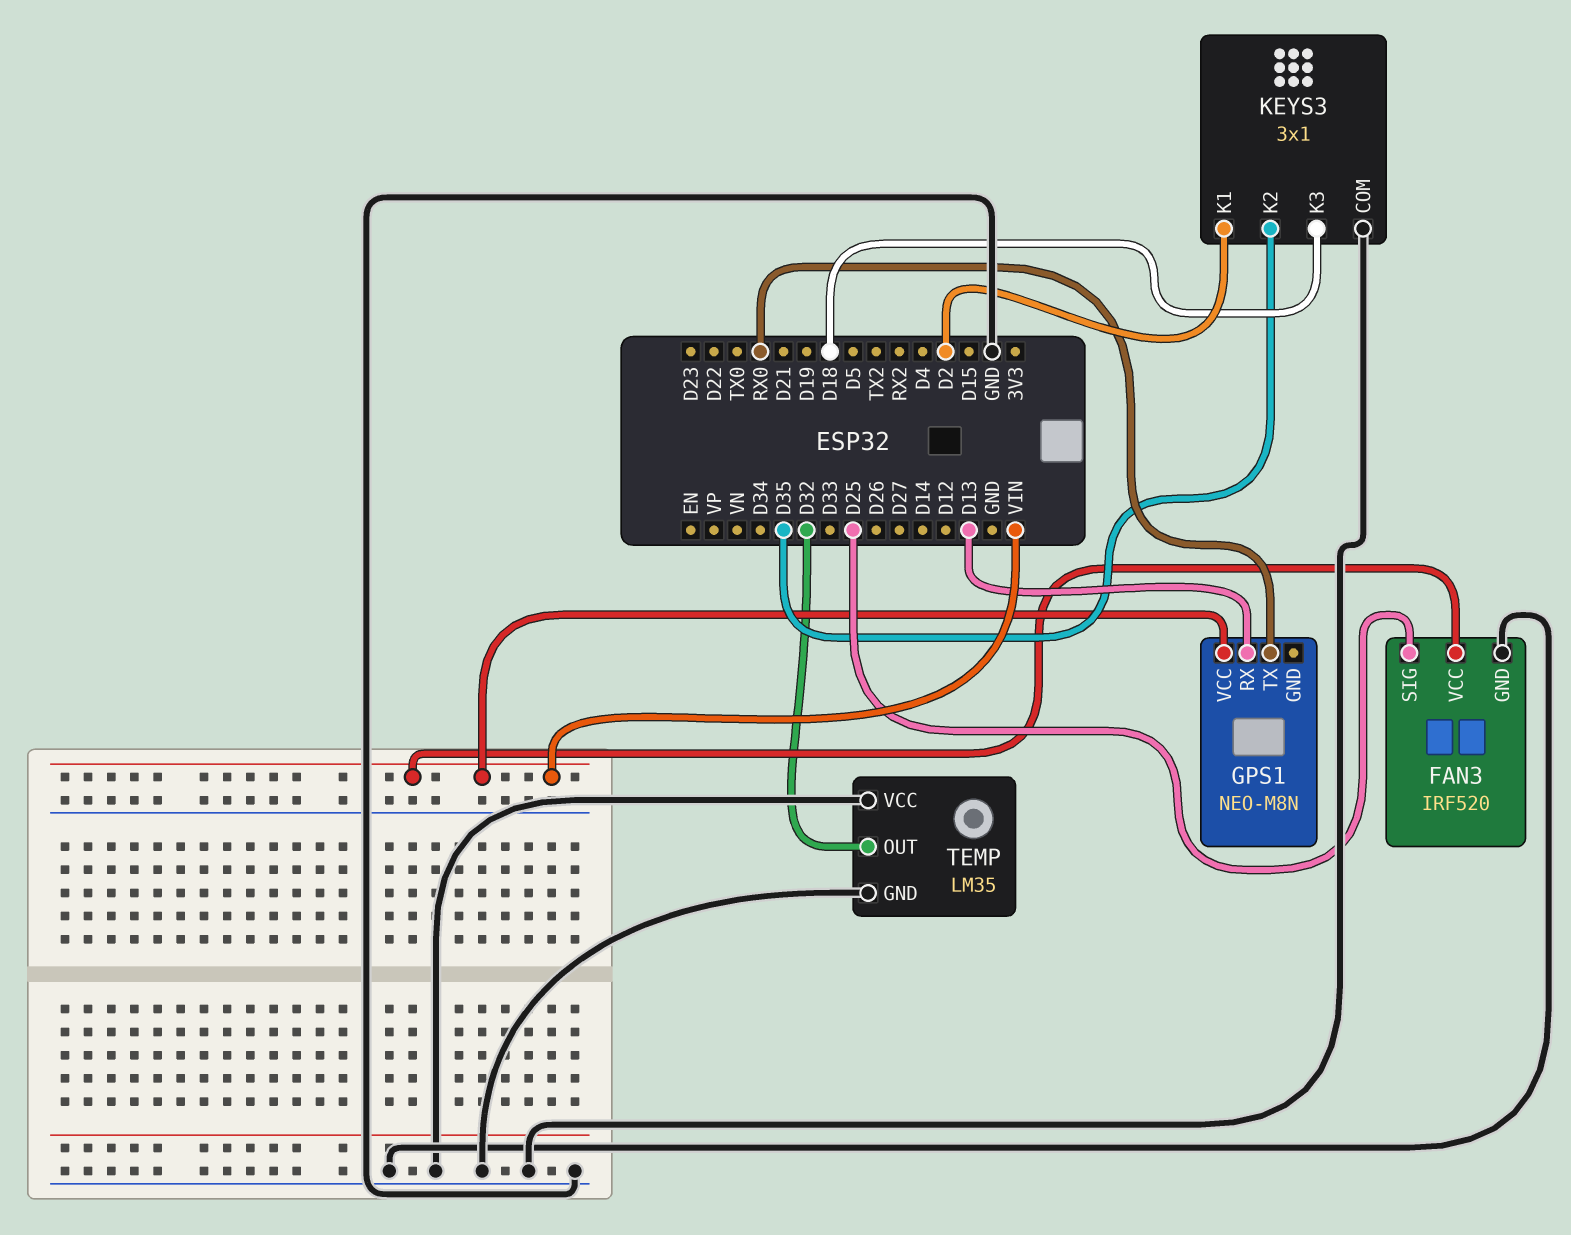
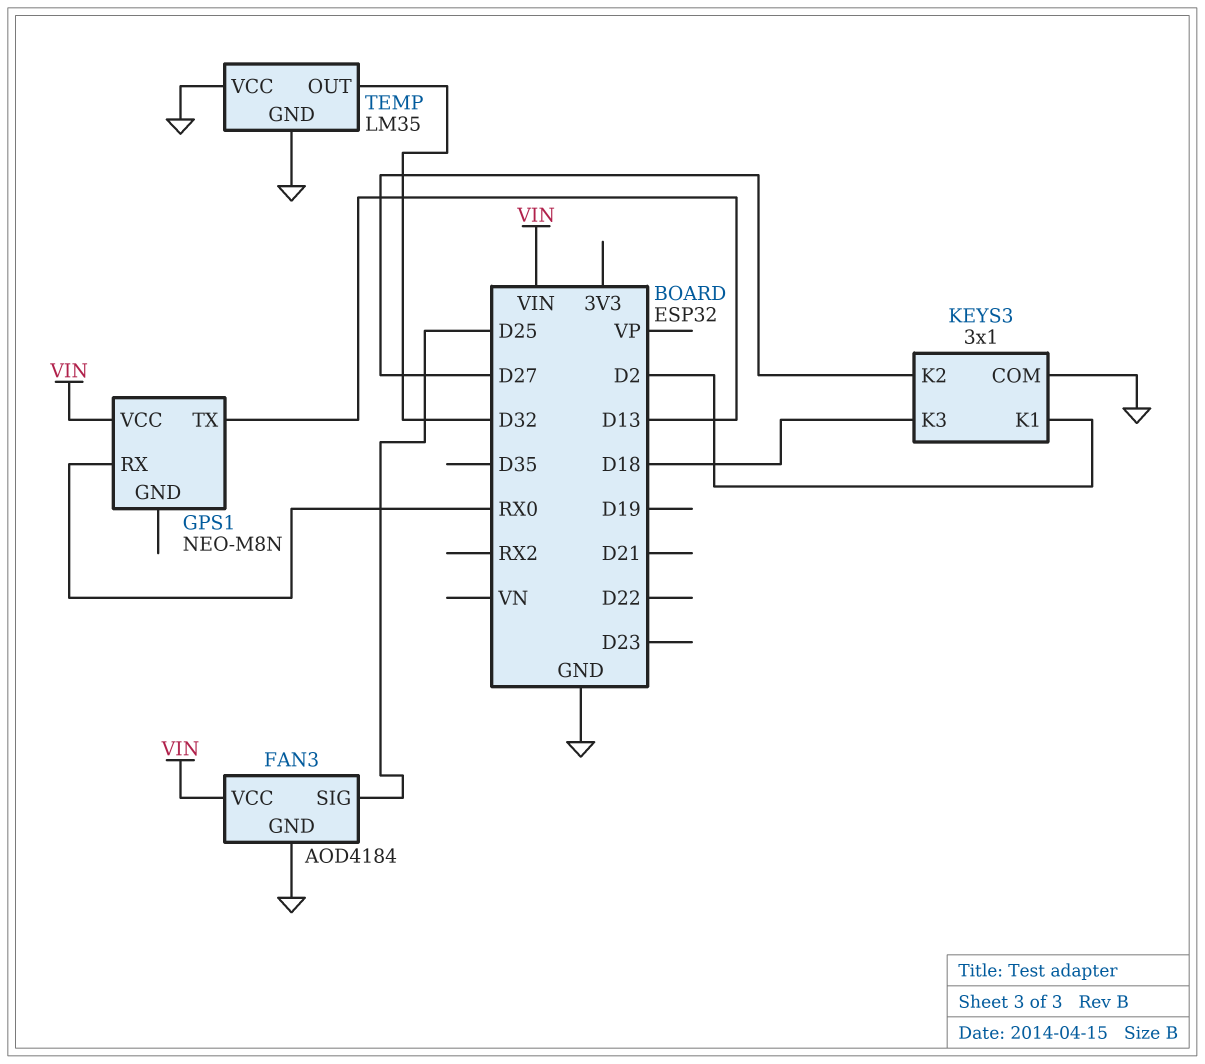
FAN3: IRF520 -> AOD4184
GPS1 pin RX: D13 -> RX0
GPS1 pin TX: RX0 -> D13
KEYS3 pin K2: D35 -> D27

